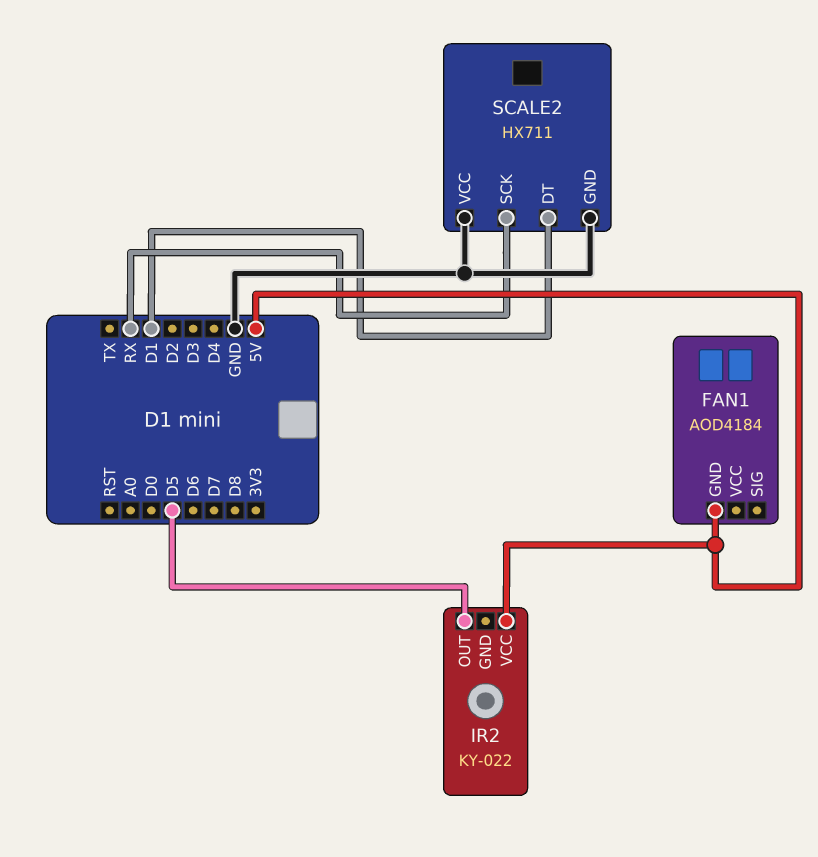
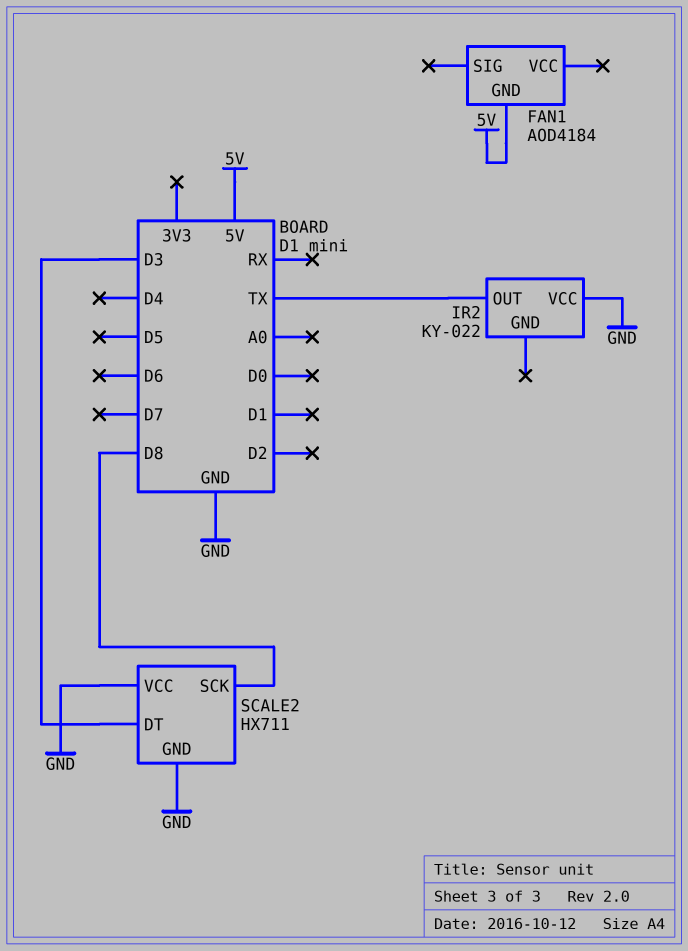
IR2 pin OUT: D5 -> TX
IR2 pin VCC: 5V -> GND
SCALE2 pin DT: D1 -> D3
SCALE2 pin SCK: RX -> D8

